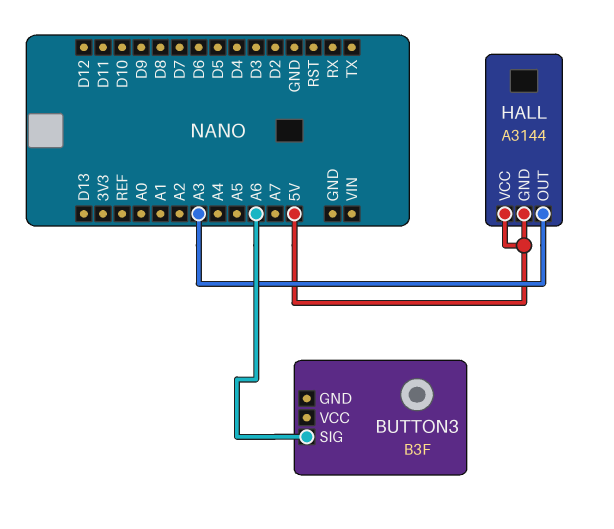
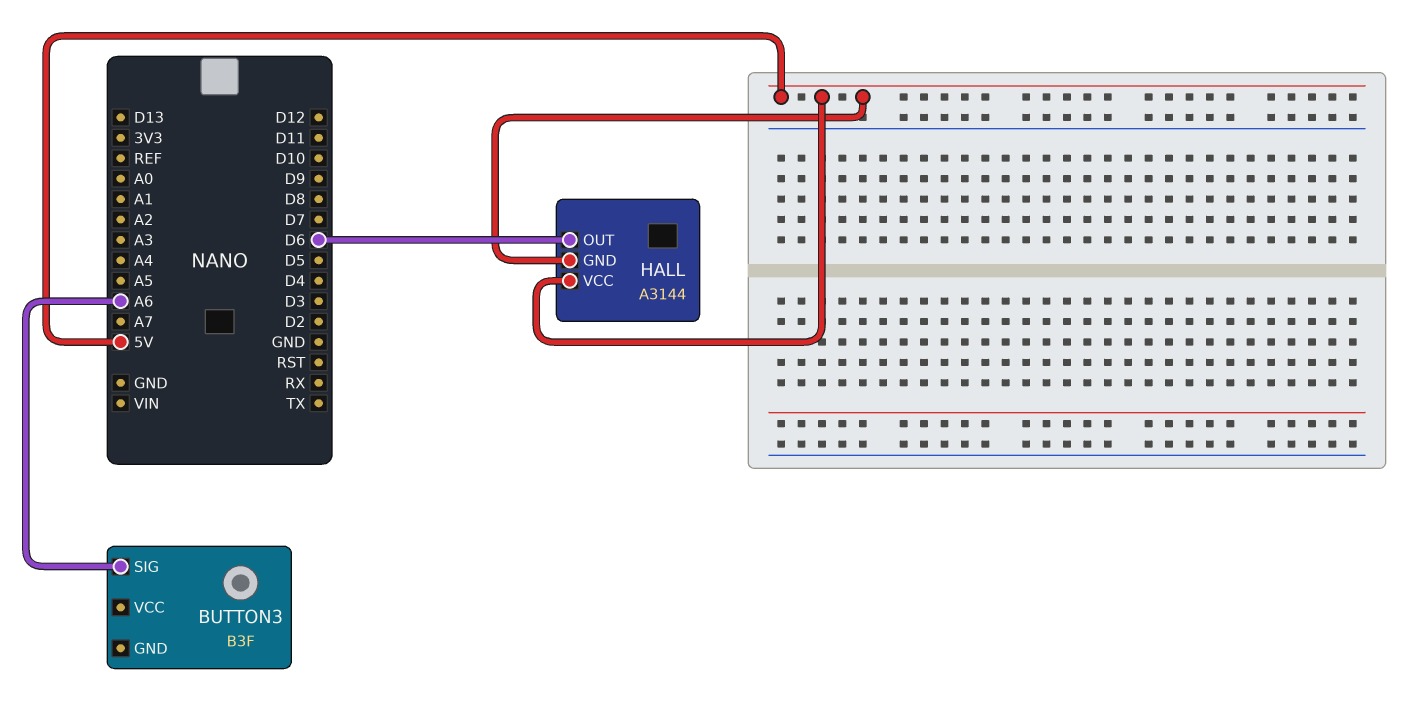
HALL pin OUT: A3 -> D6

